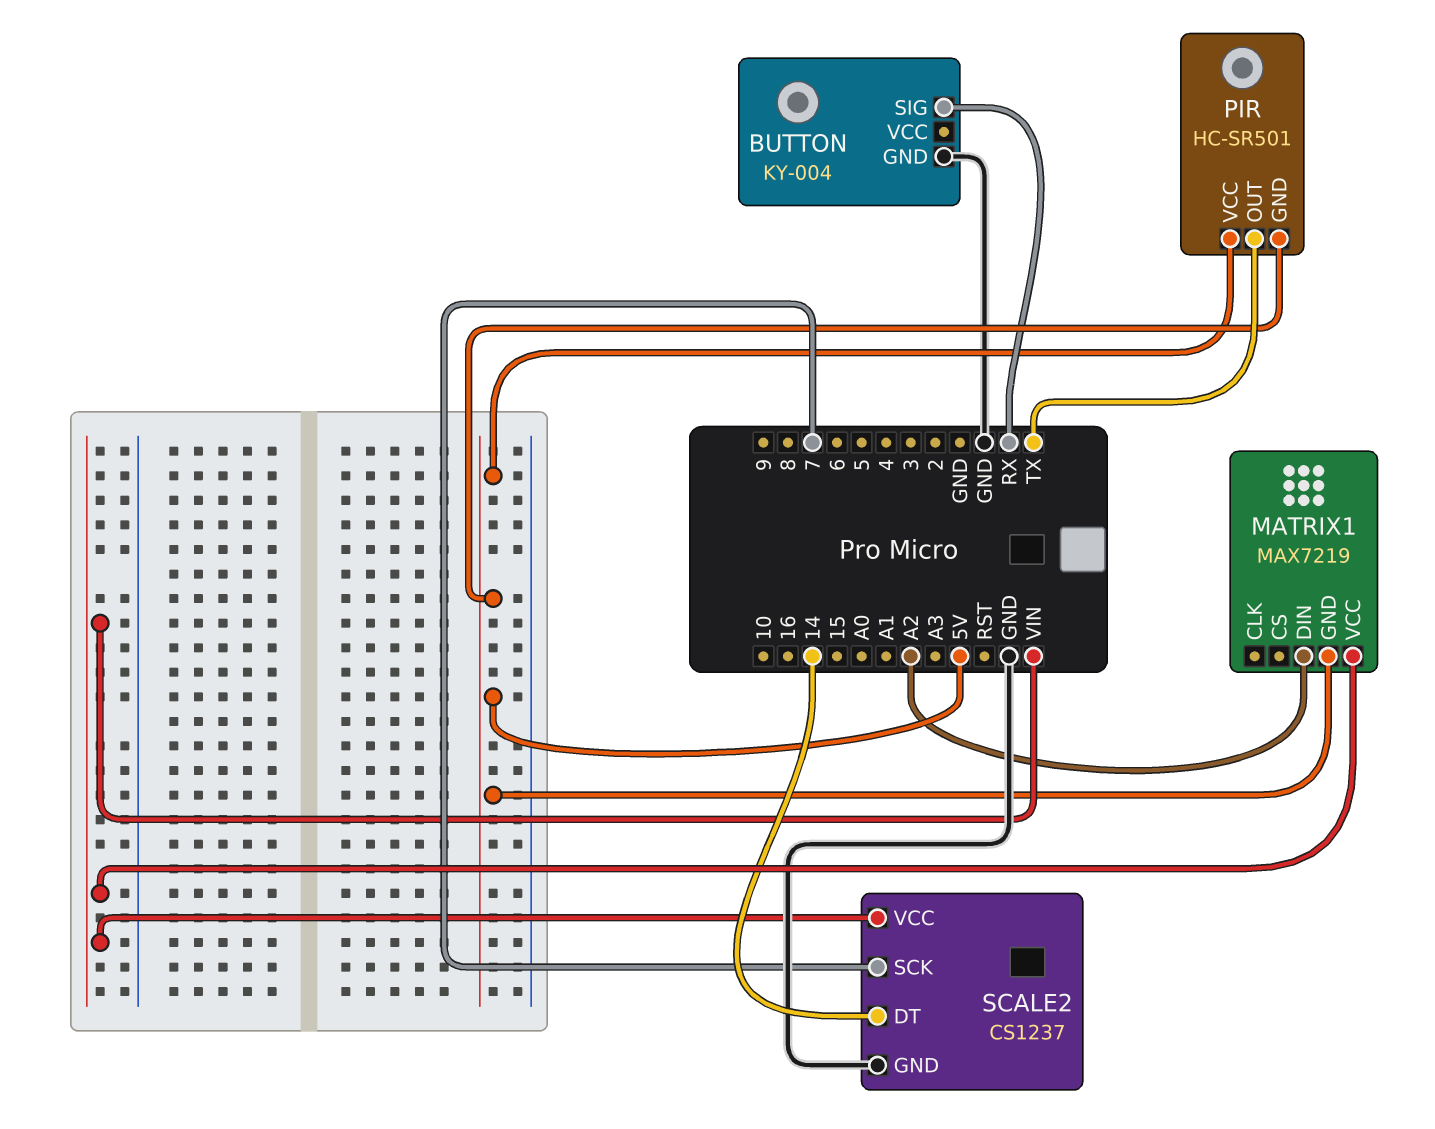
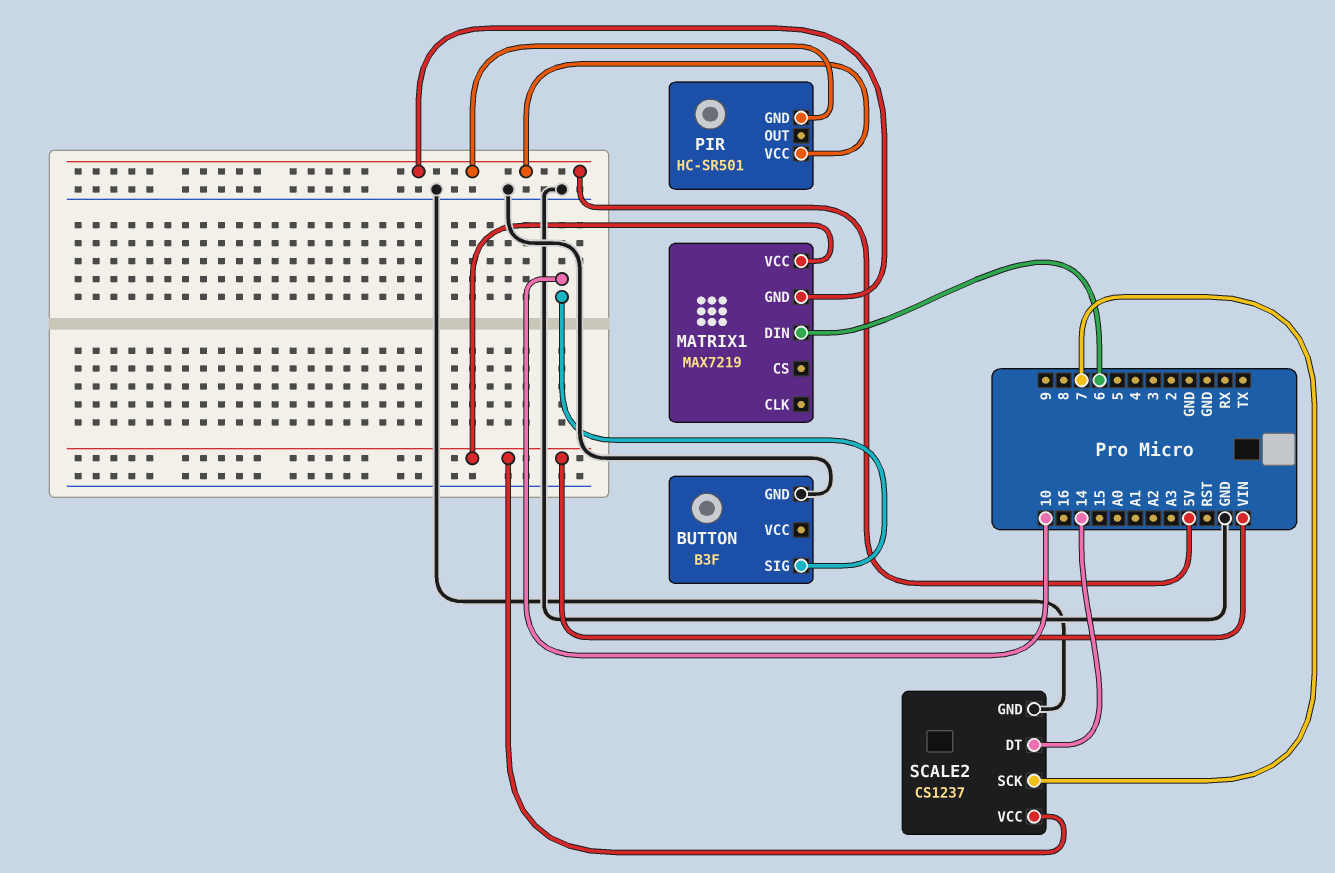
BUTTON: KY-004 -> B3F
BUTTON pin SIG: RX -> 10
MATRIX1 pin DIN: A2 -> 6
PIR pin OUT: TX -> none

